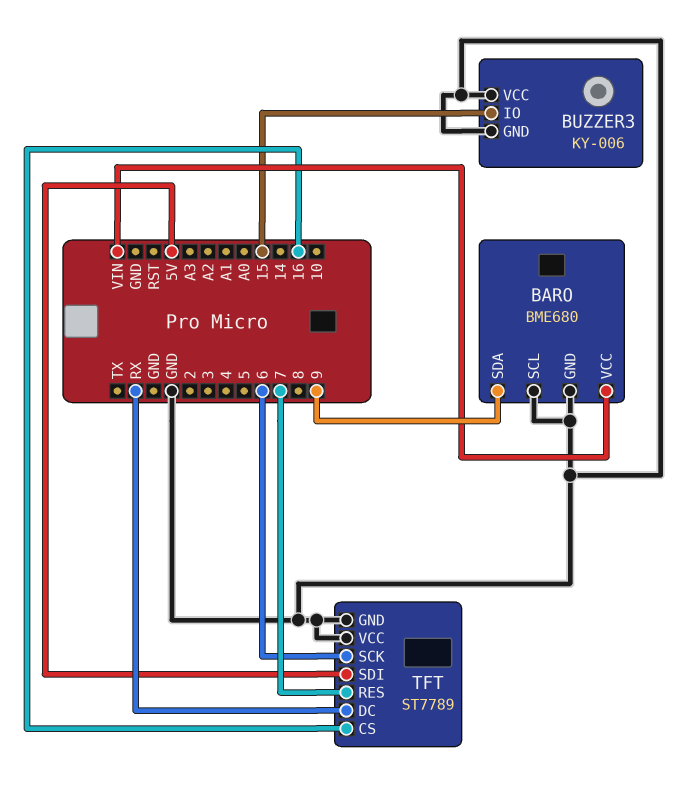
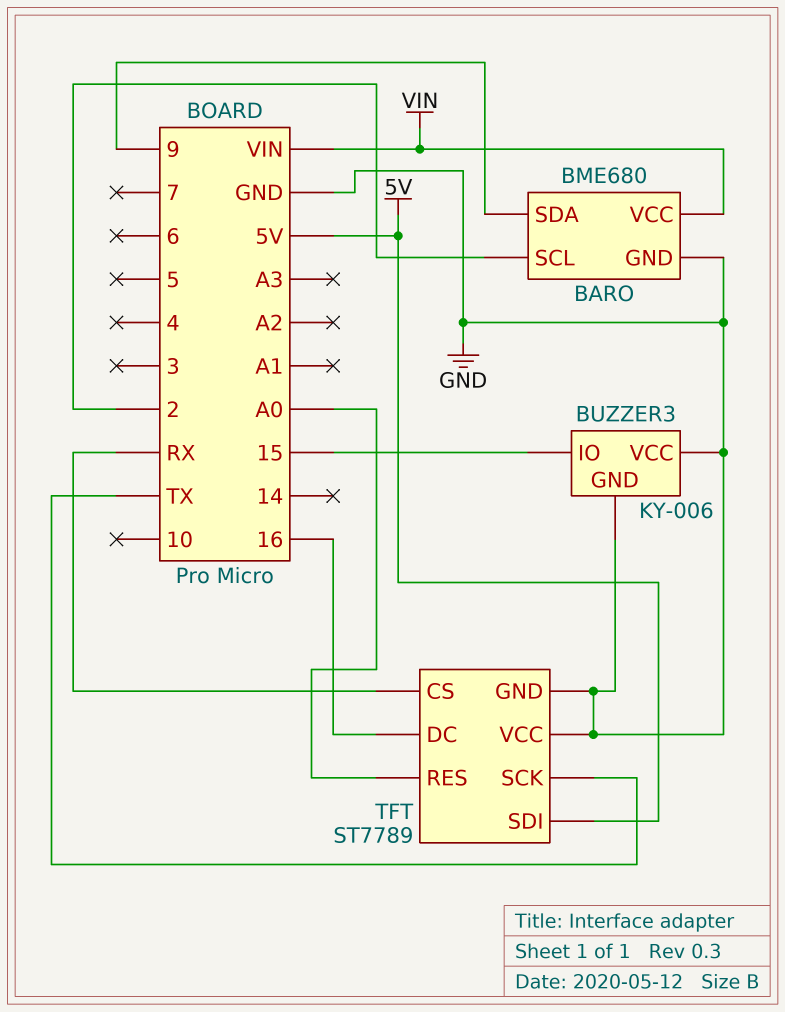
BARO pin SCL: GND -> 2
TFT pin CS: 16 -> RX
TFT pin DC: RX -> 16
TFT pin RES: 7 -> A0
TFT pin SCK: 6 -> TX

